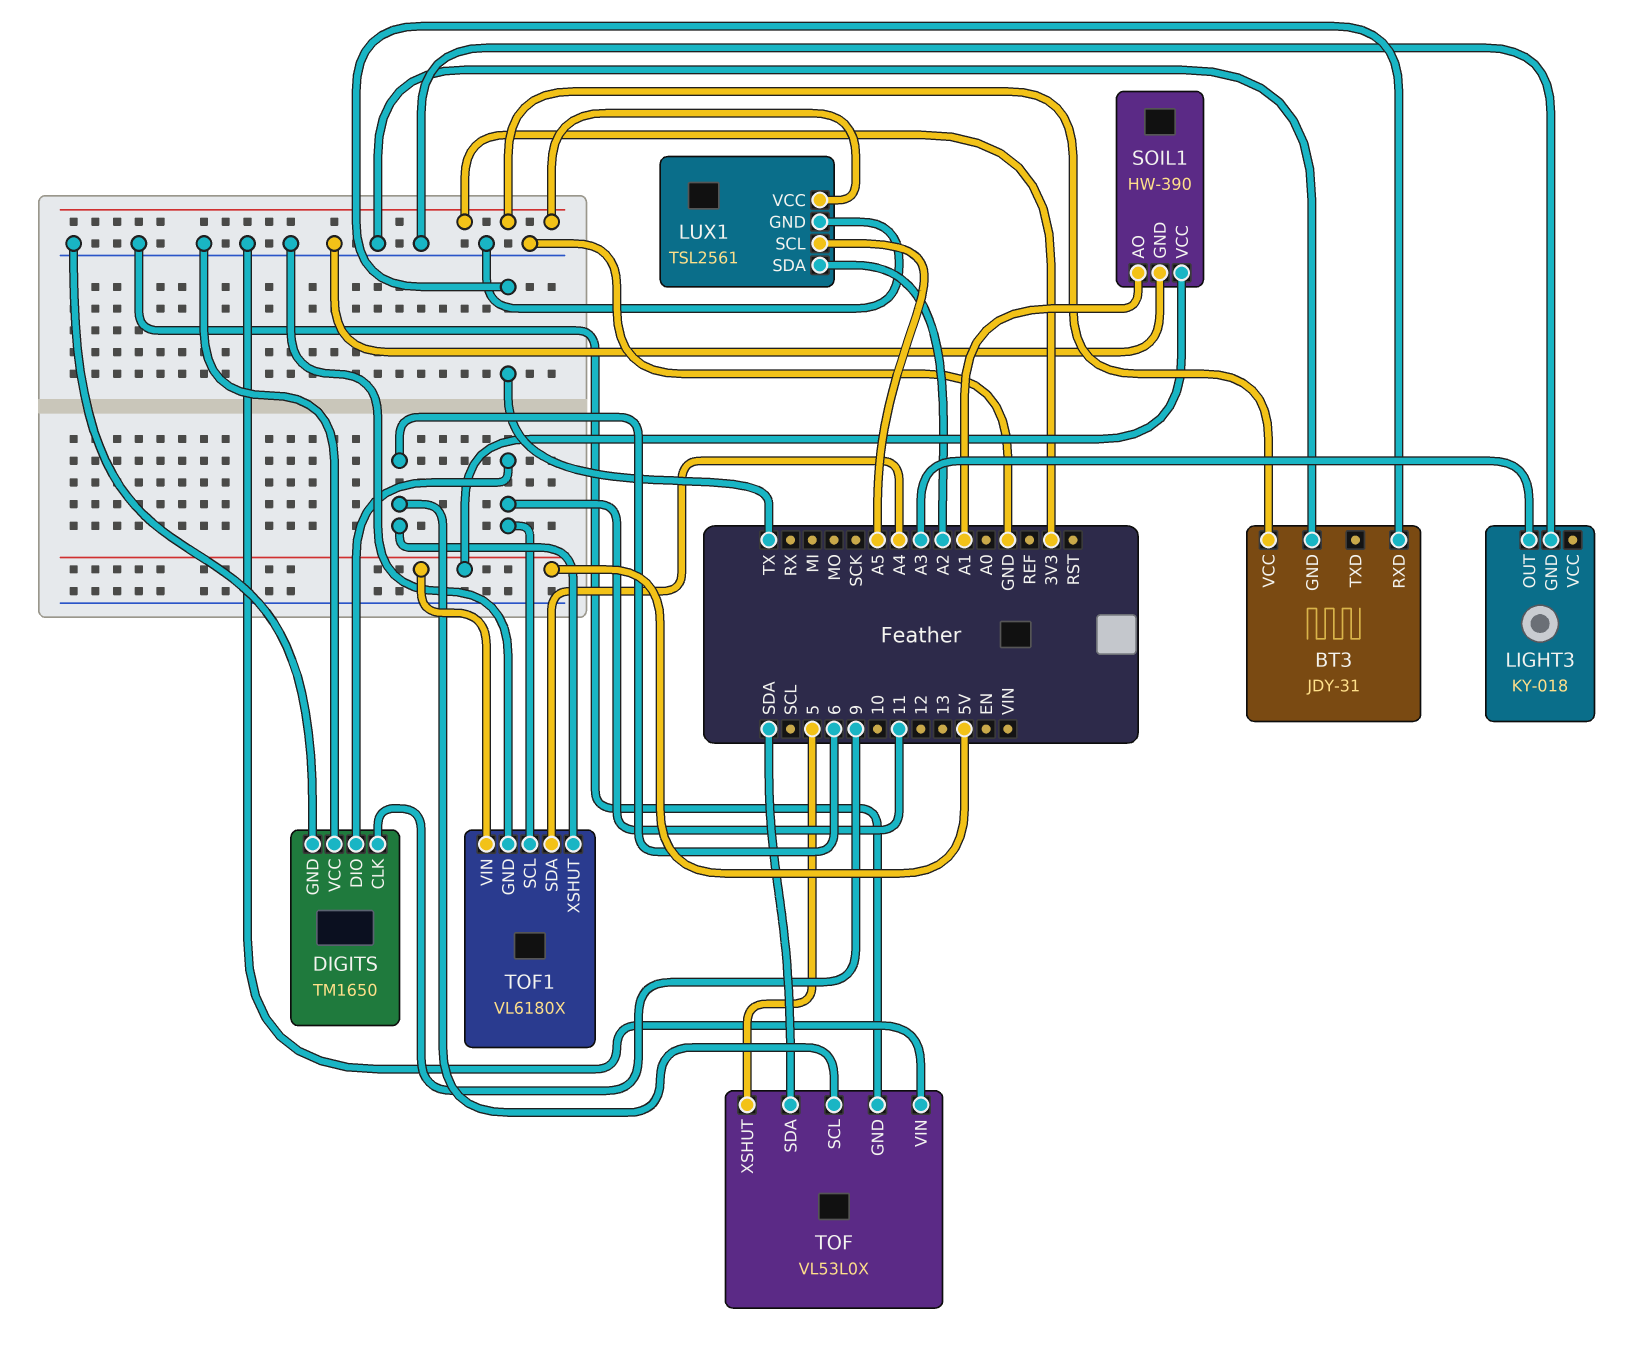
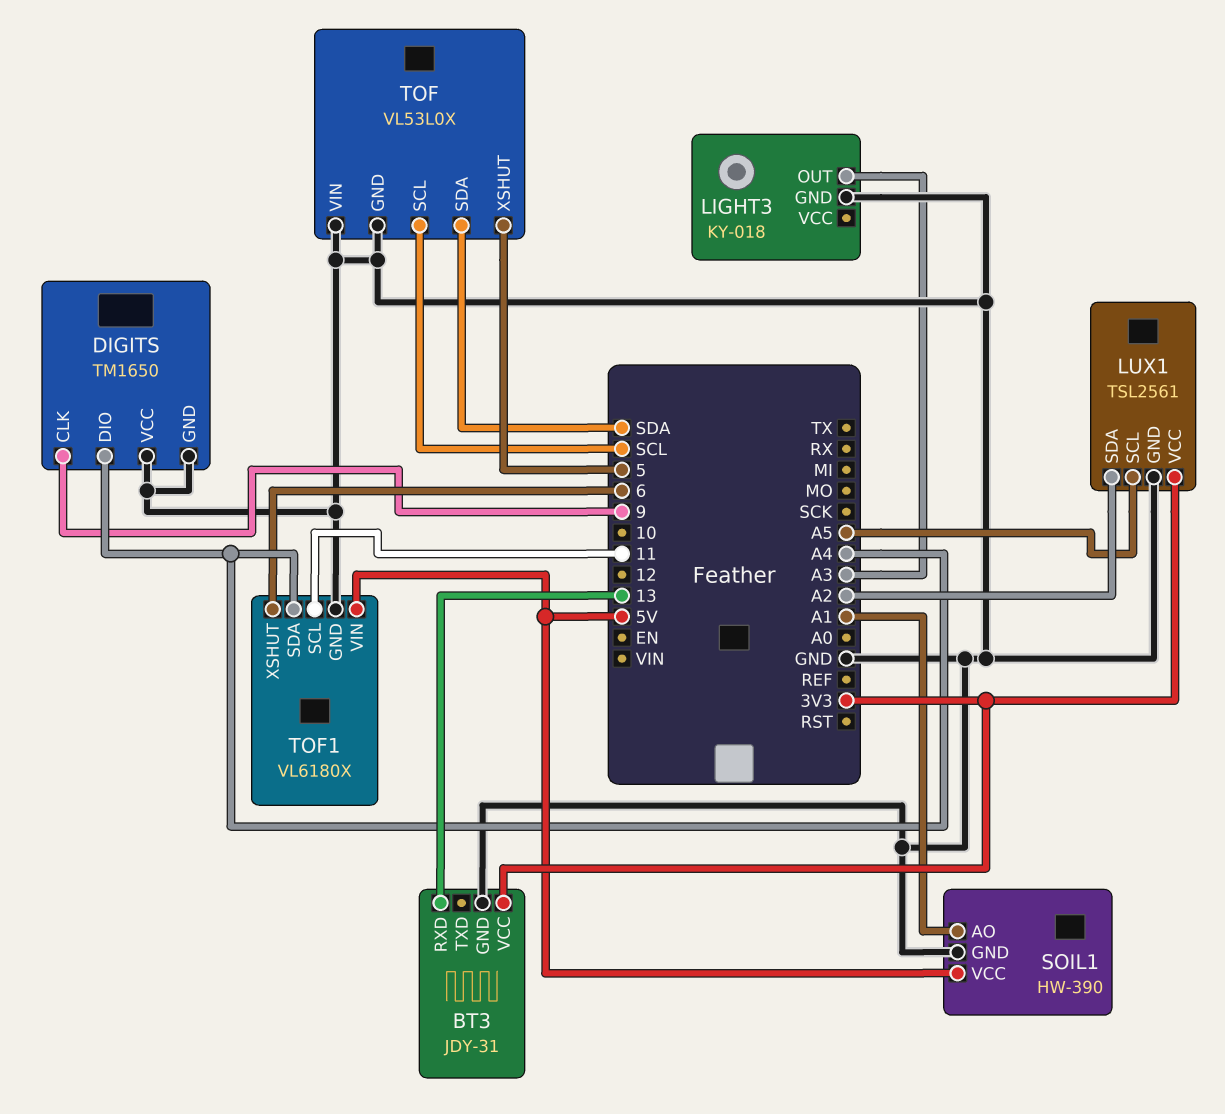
BT3 pin RXD: TX -> 13
DIGITS pin DIO: 11 -> A4
TOF pin SCL: 6 -> SCL

